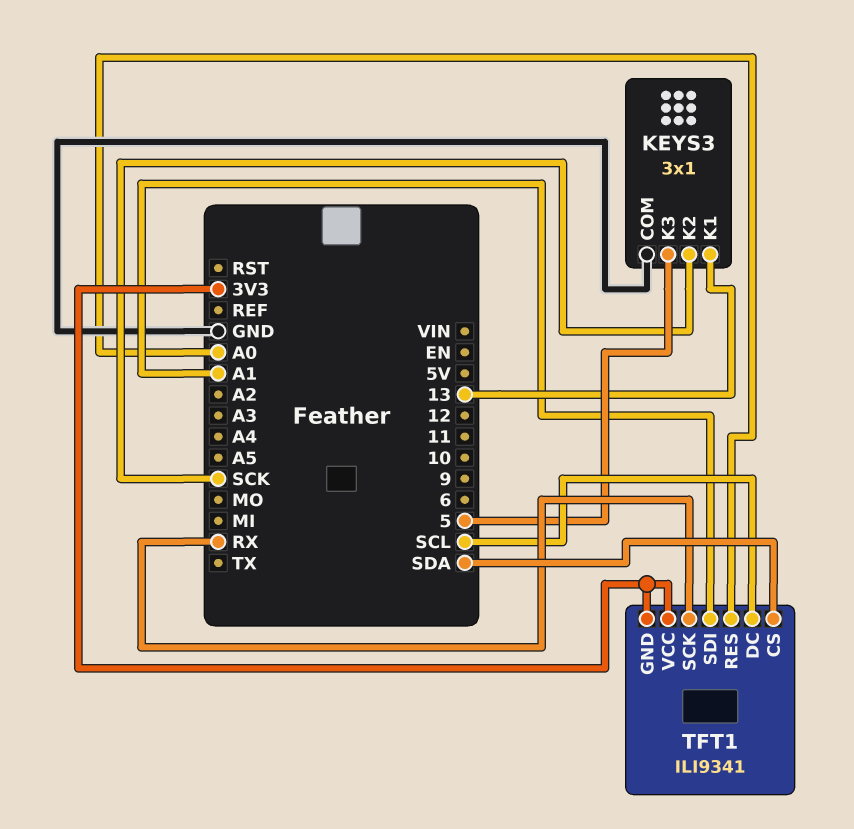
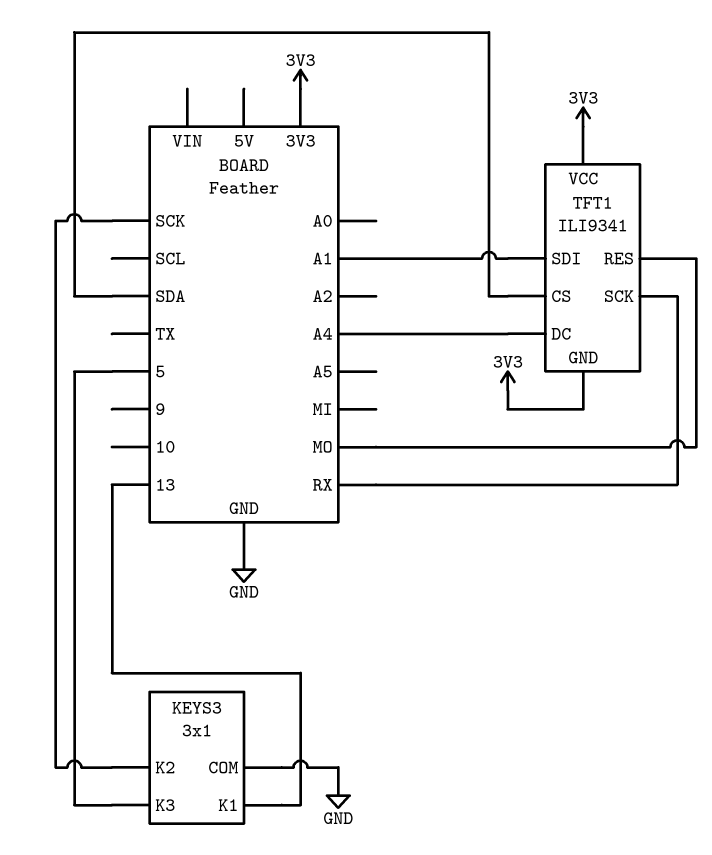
TFT1 pin DC: SCL -> A4
TFT1 pin RES: A0 -> MO

